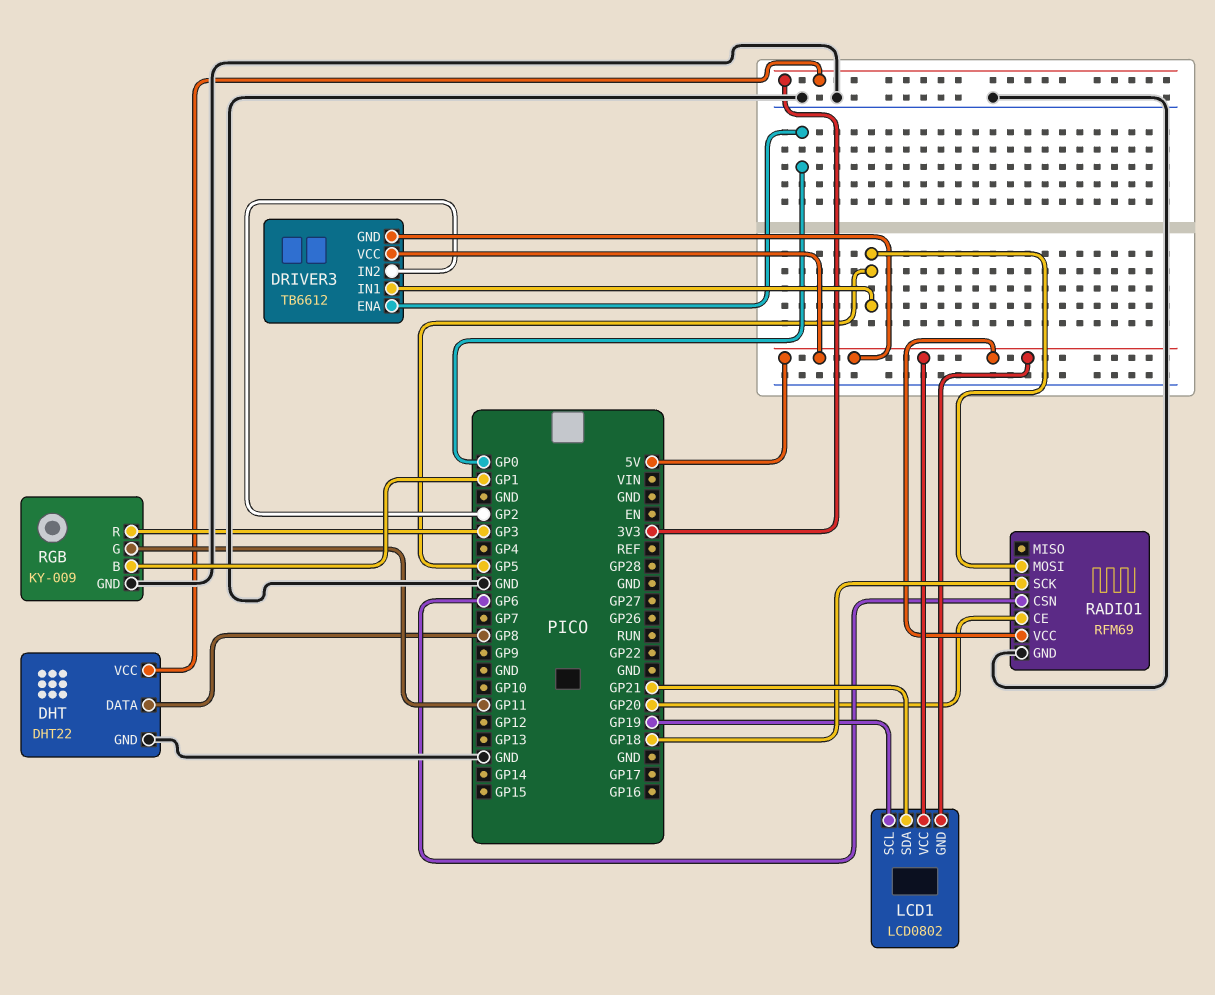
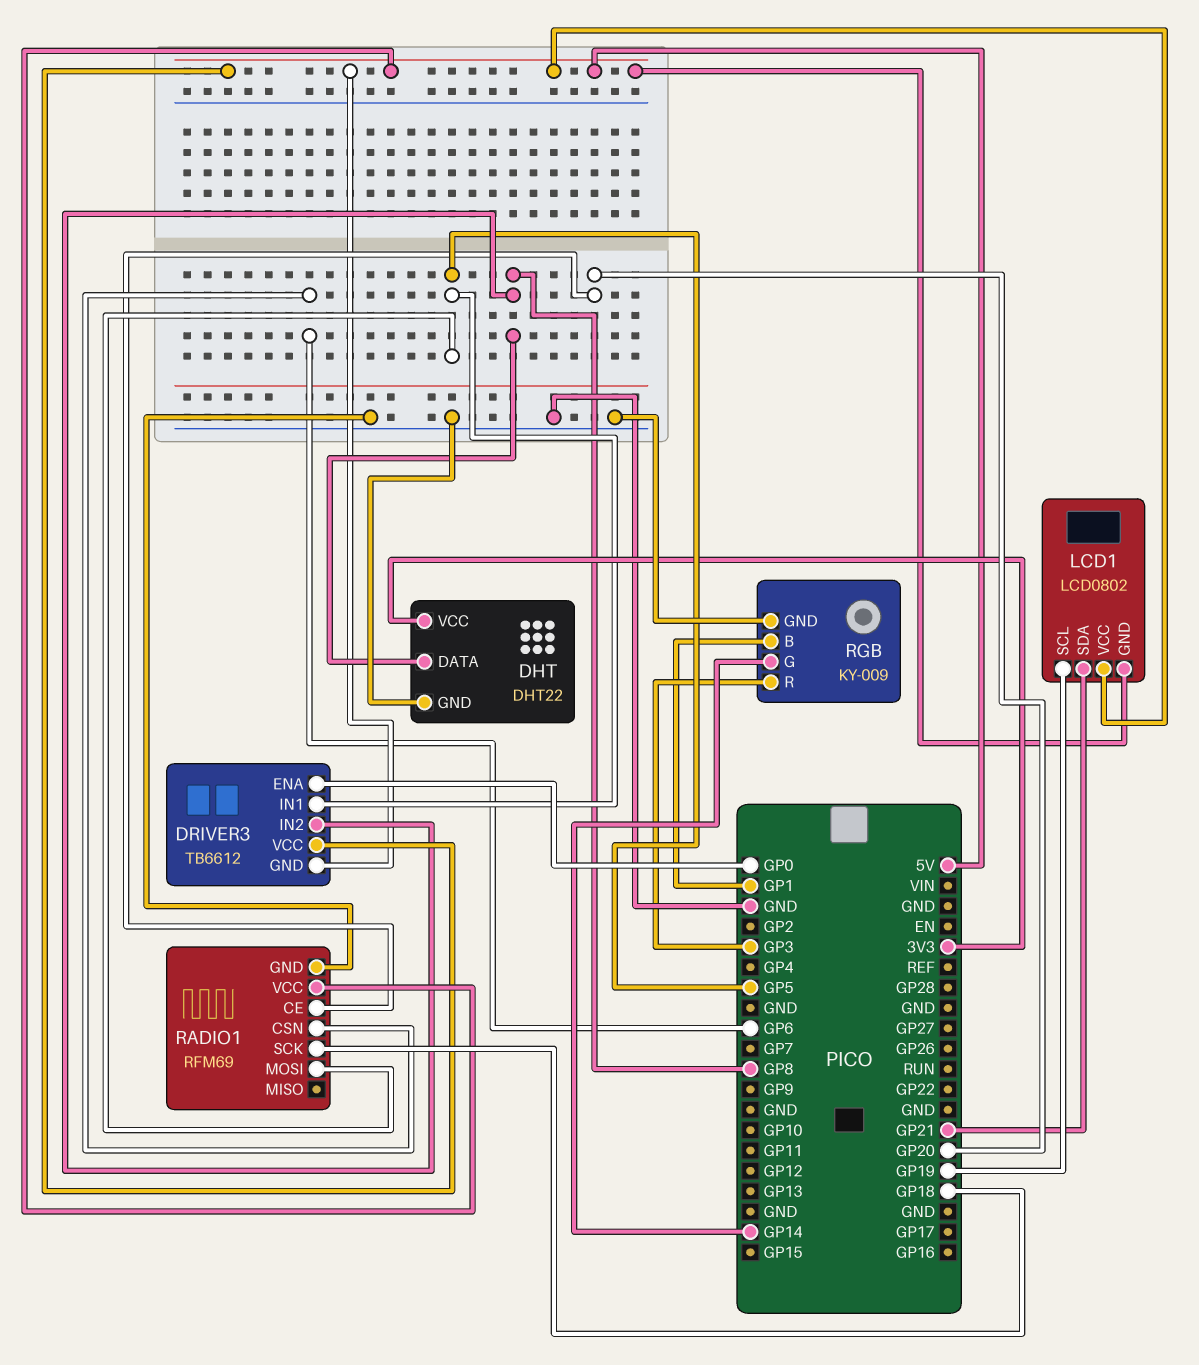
DRIVER3 pin IN2: GP2 -> GP8
RGB pin G: GP11 -> GP14

